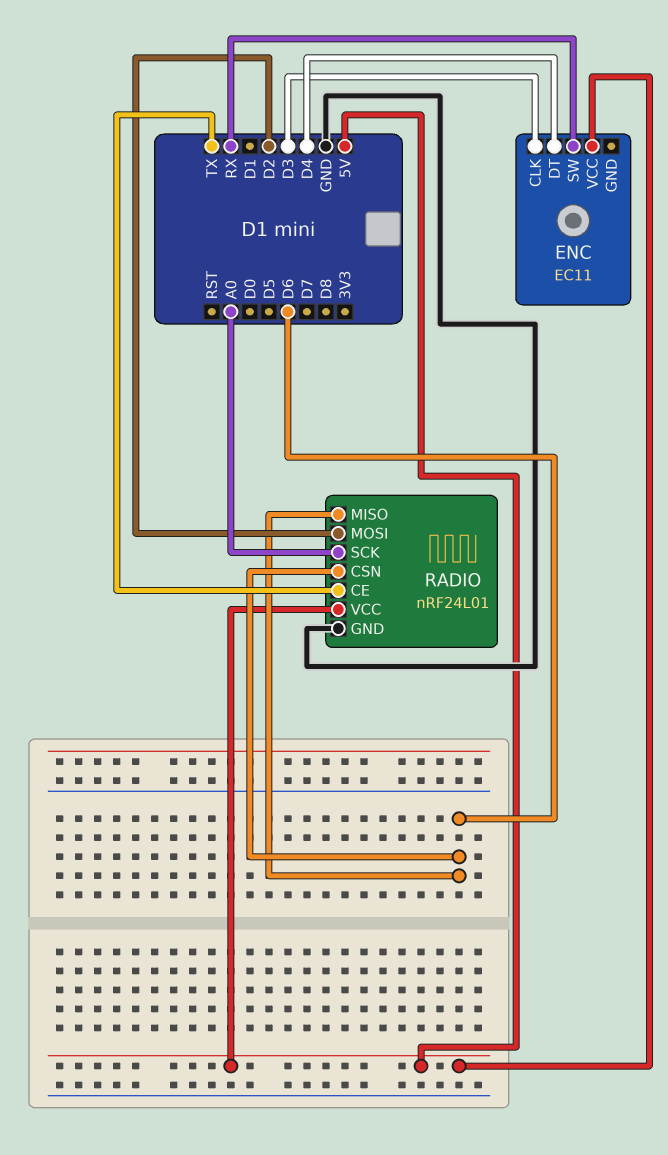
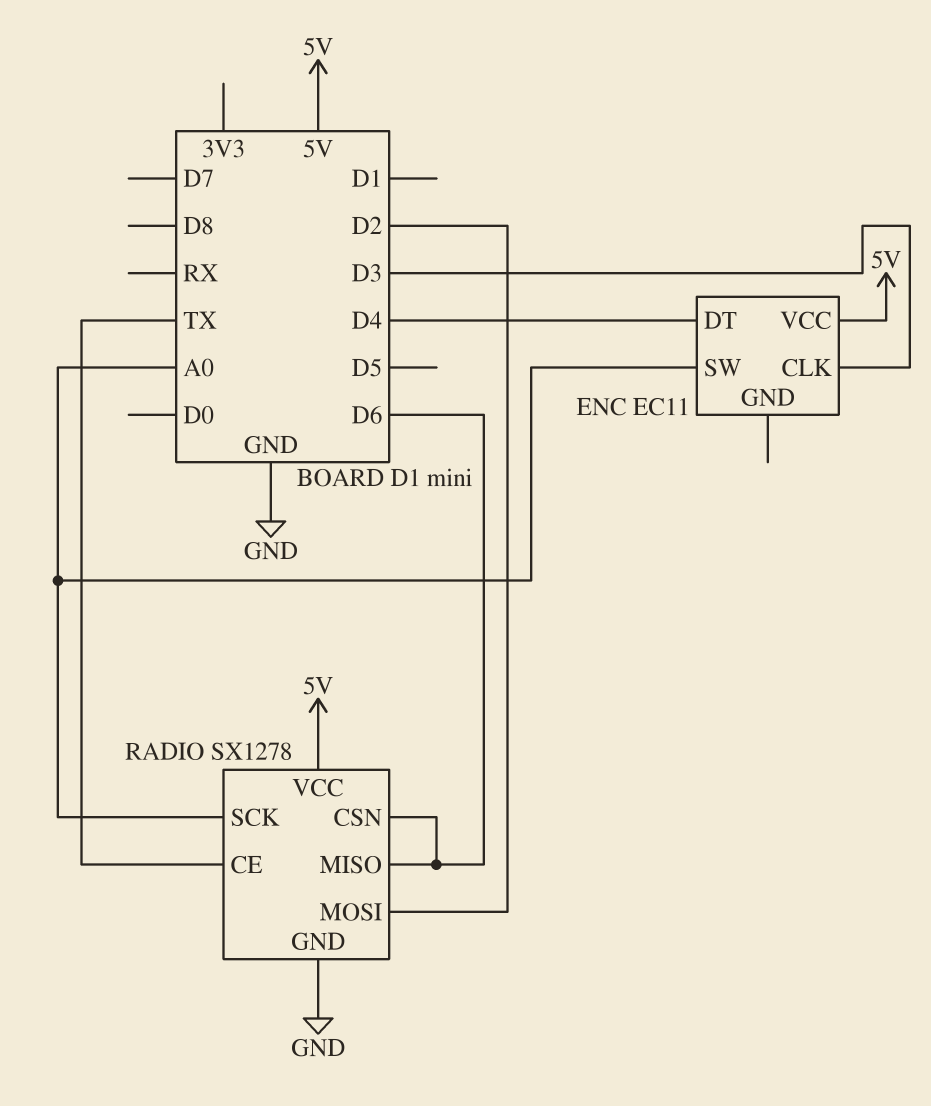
ENC pin SW: RX -> A0
RADIO: nRF24L01 -> SX1278

